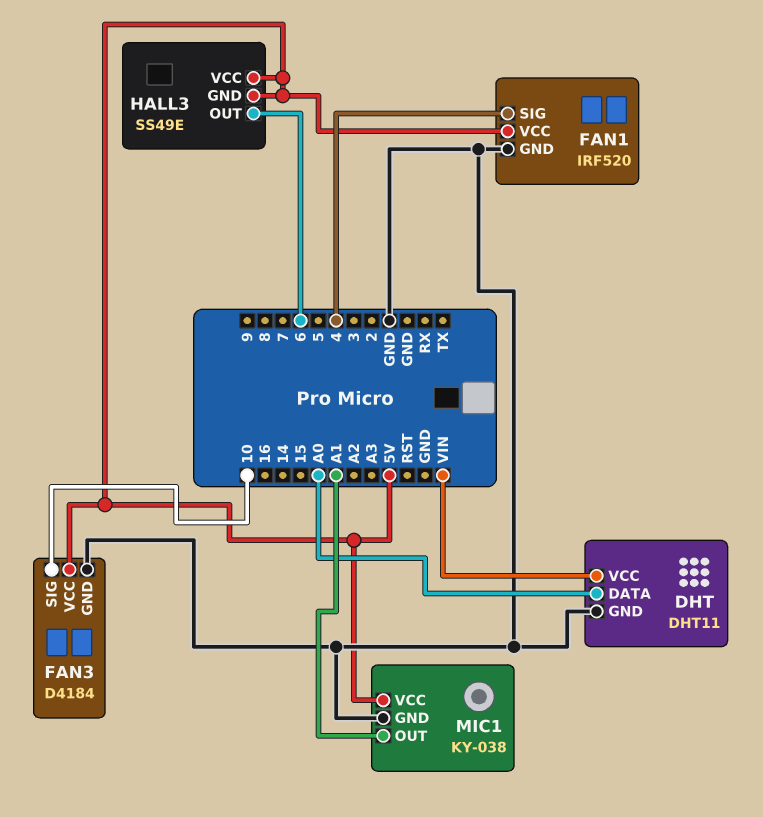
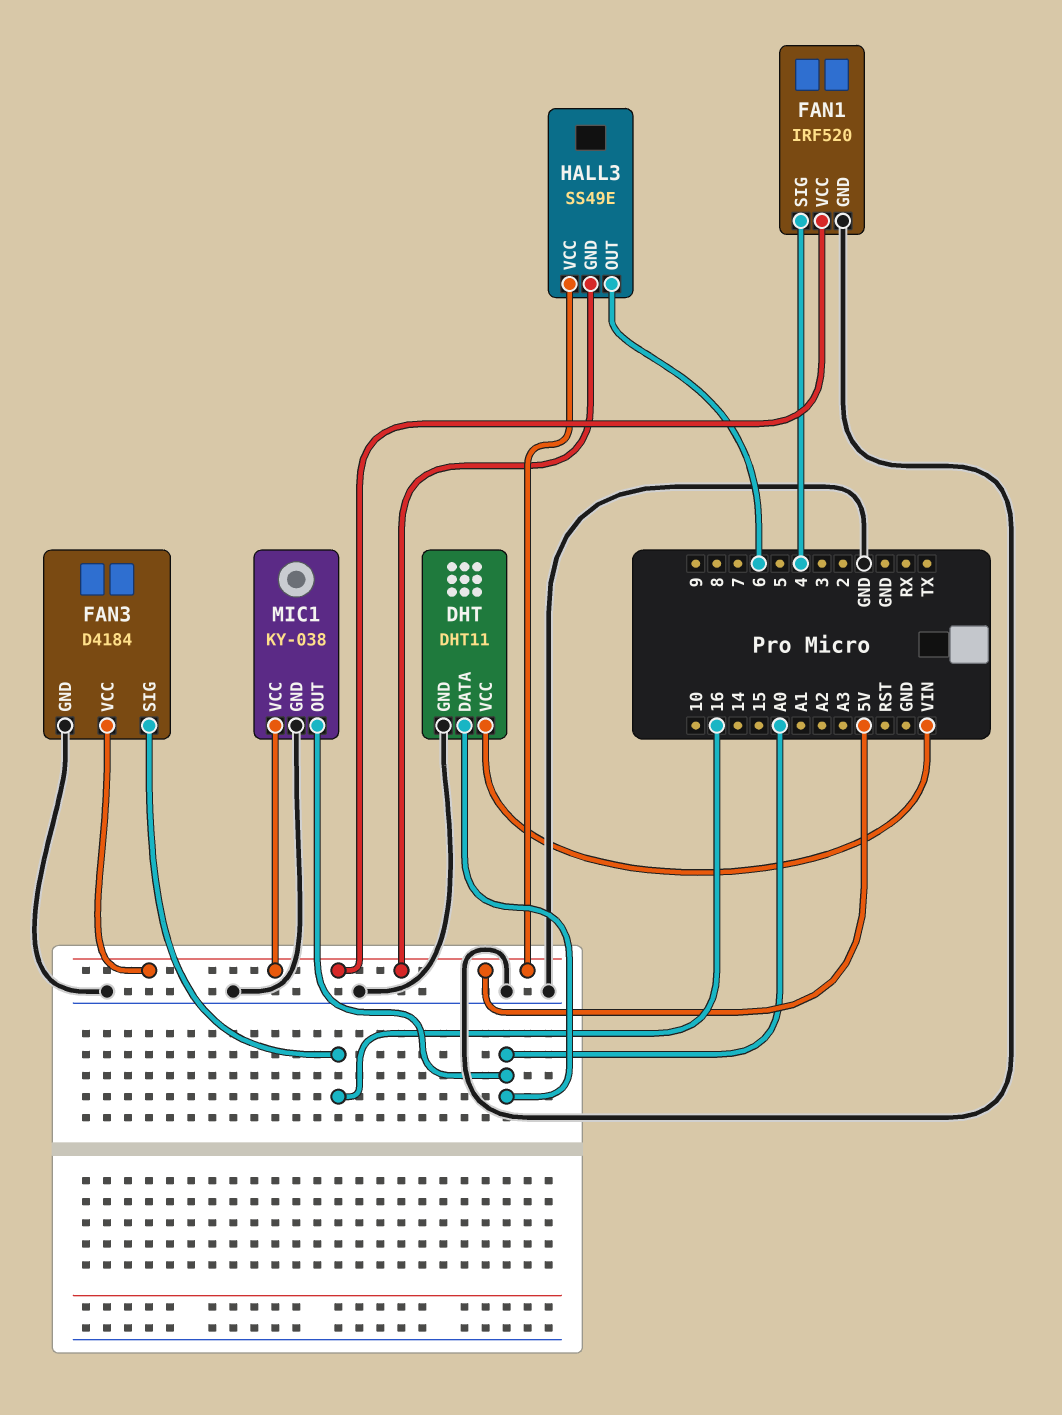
FAN3 pin SIG: 10 -> 16
MIC1 pin OUT: A1 -> A0

